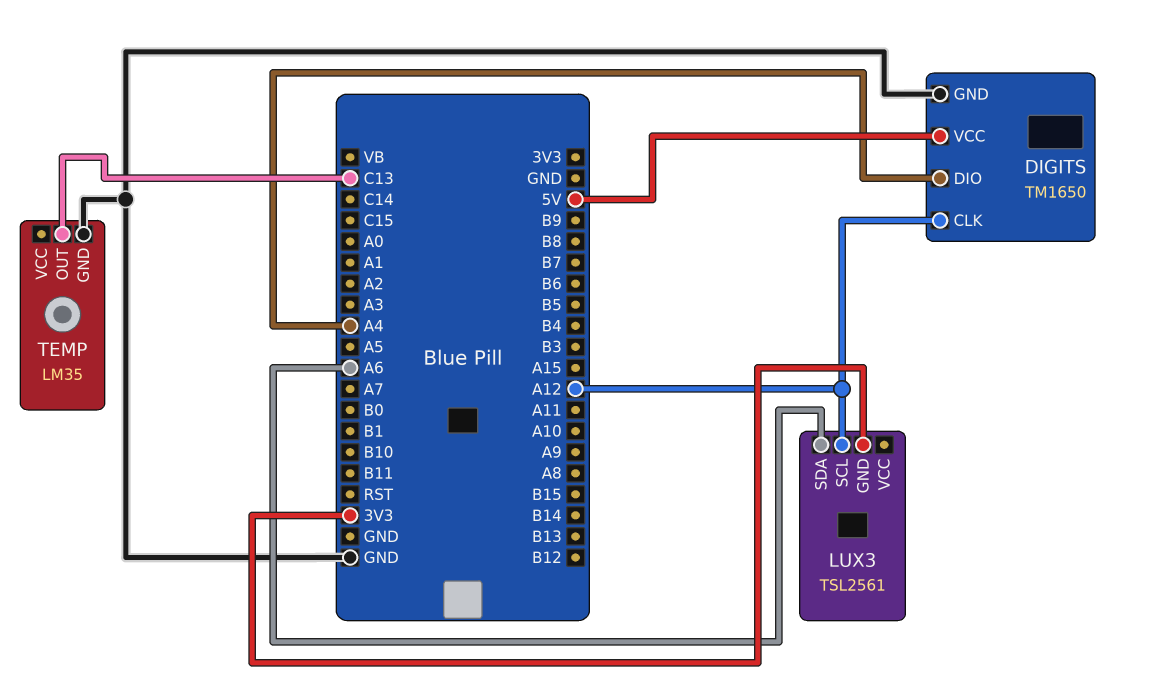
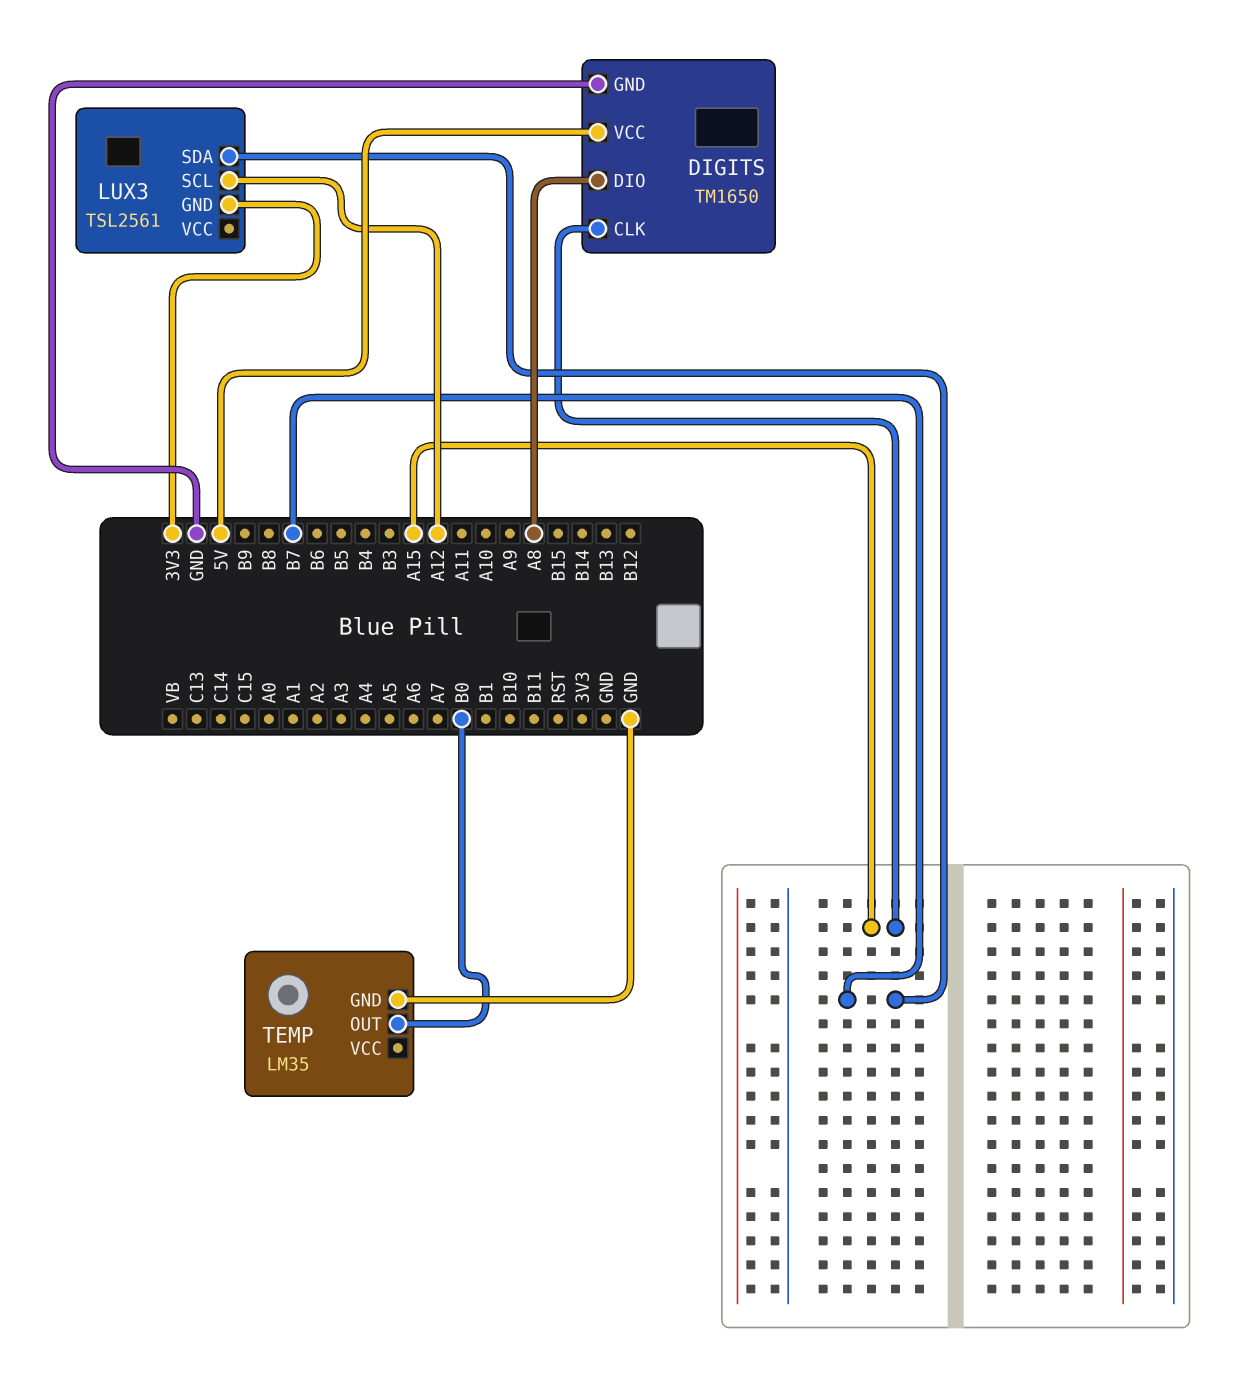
DIGITS pin CLK: A12 -> A15
DIGITS pin DIO: A4 -> A8
LUX3 pin SDA: A6 -> B7
TEMP pin OUT: C13 -> B0

